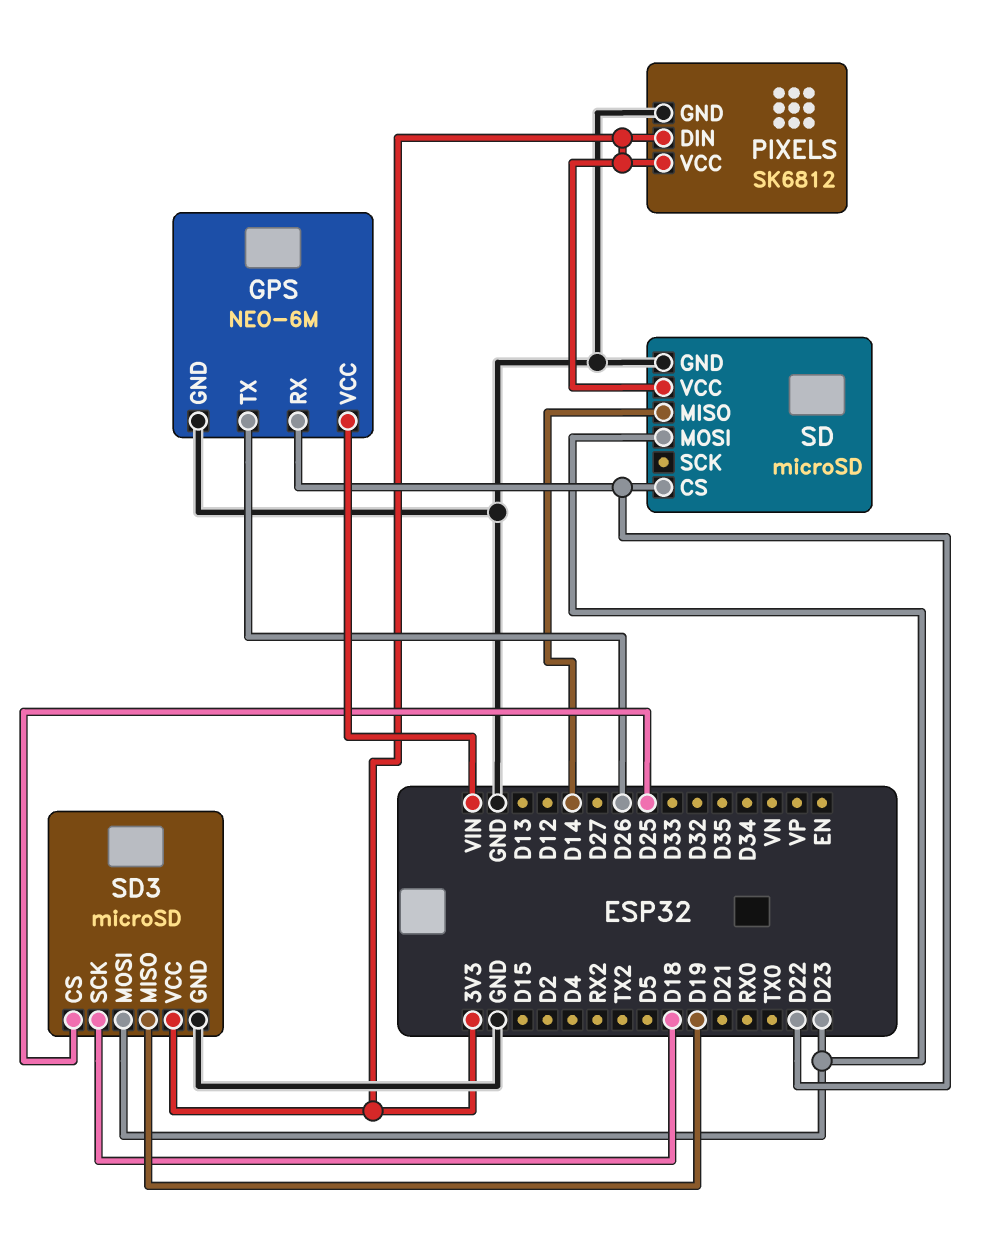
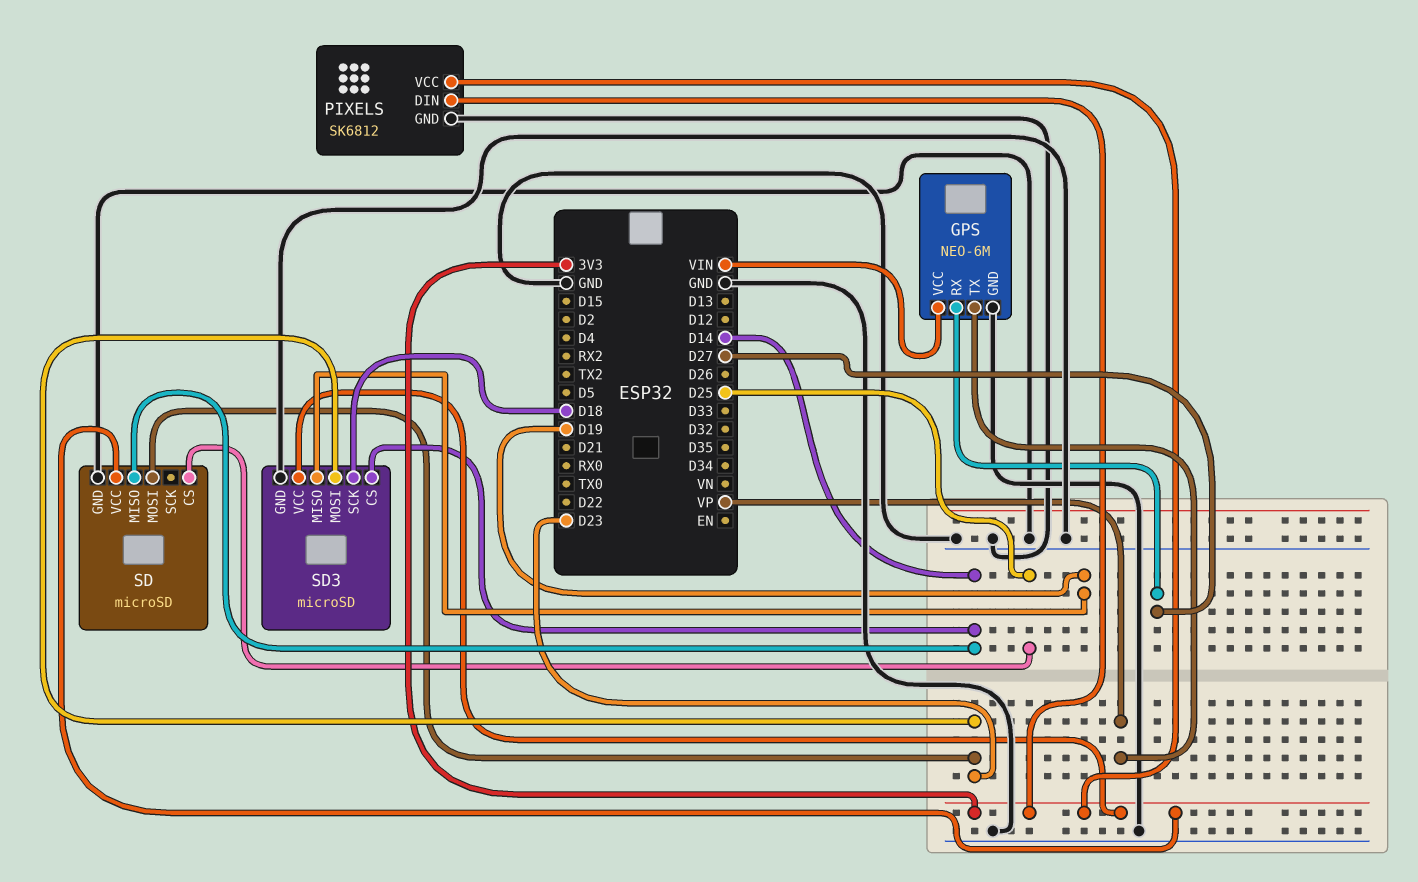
GPS pin RX: D22 -> D27
GPS pin TX: D26 -> VP
SD pin CS: D22 -> D25
SD3 pin CS: D25 -> D14

